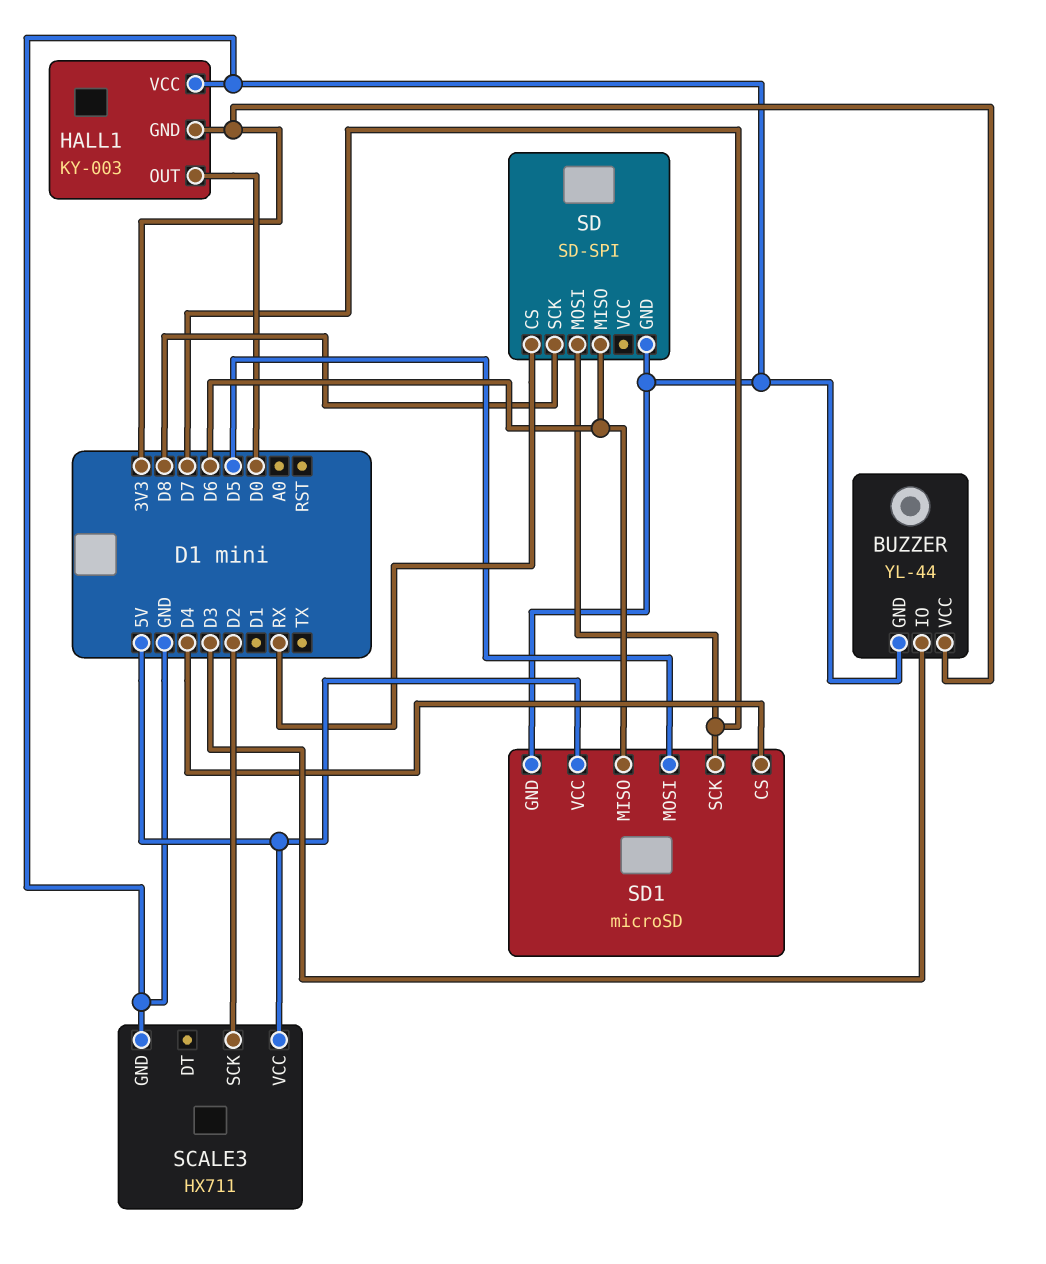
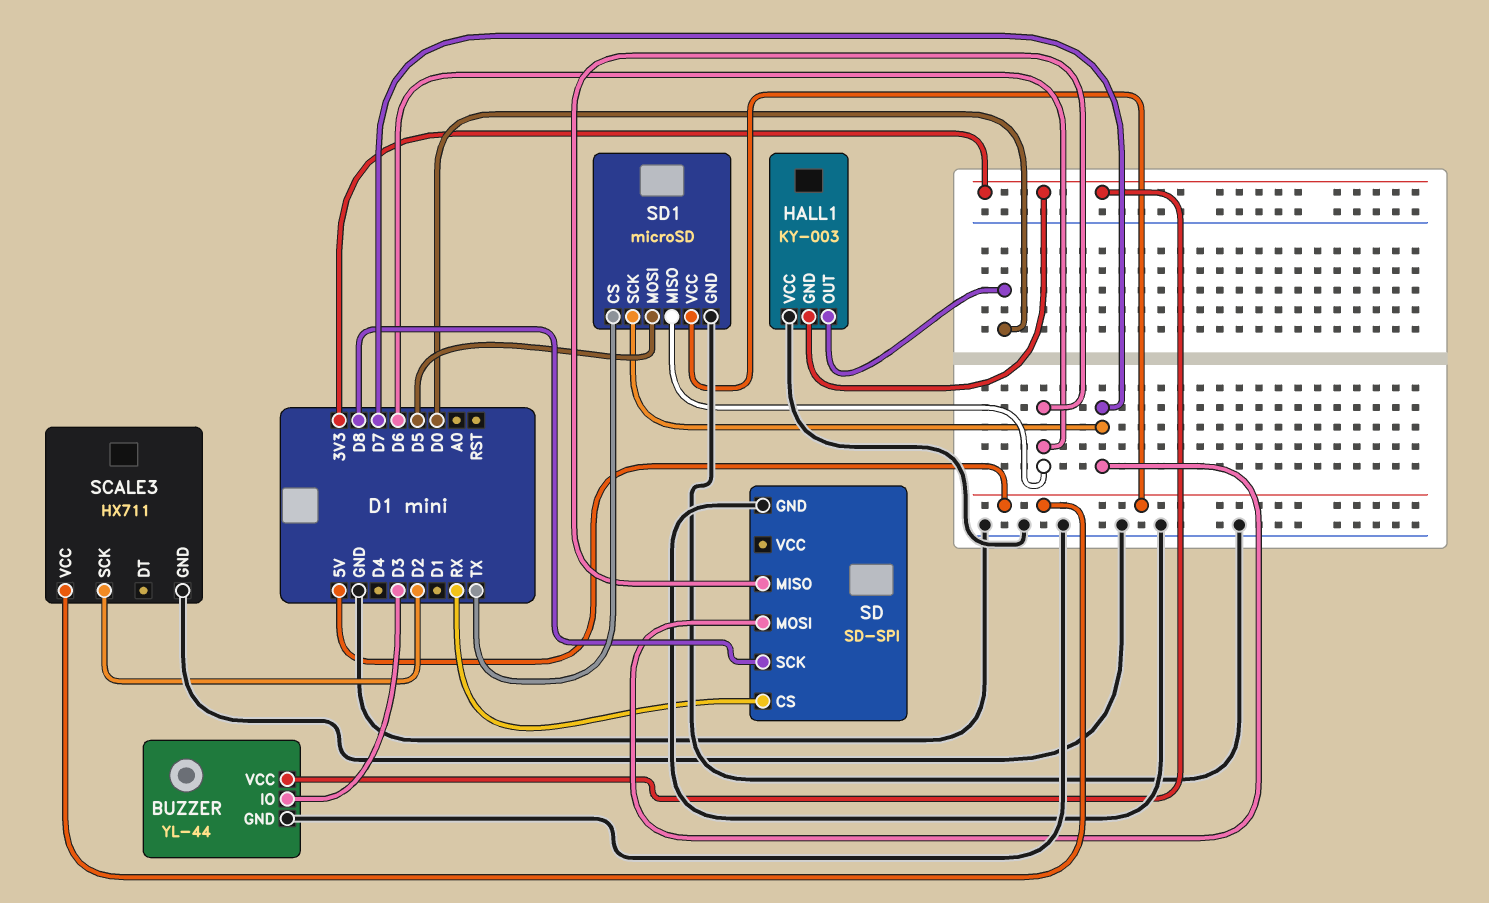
SD1 pin CS: D4 -> TX

